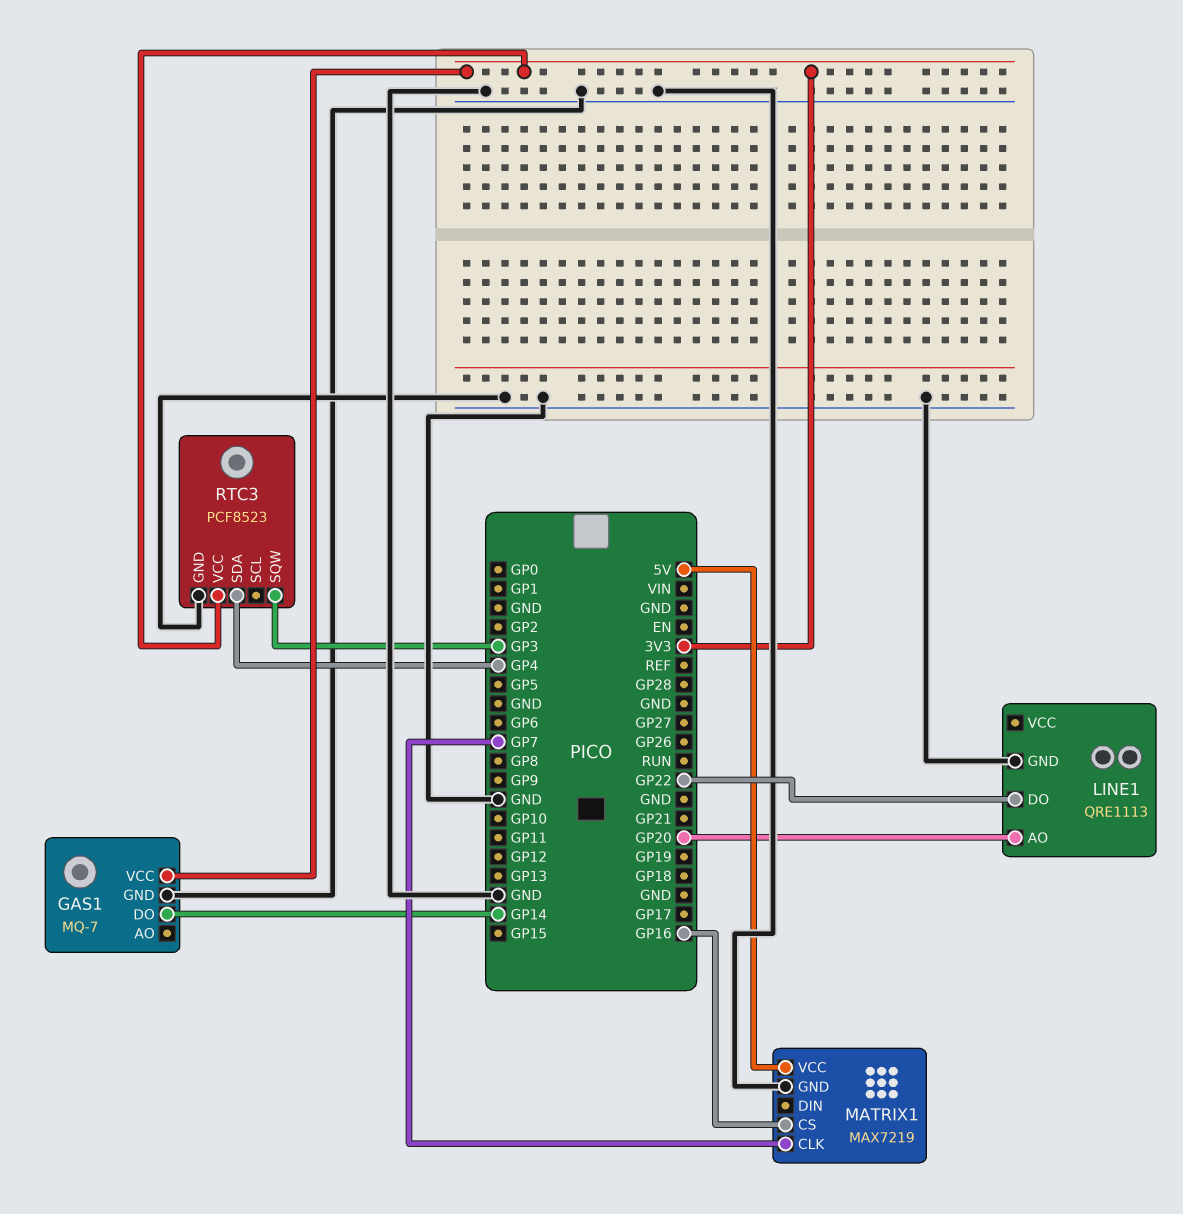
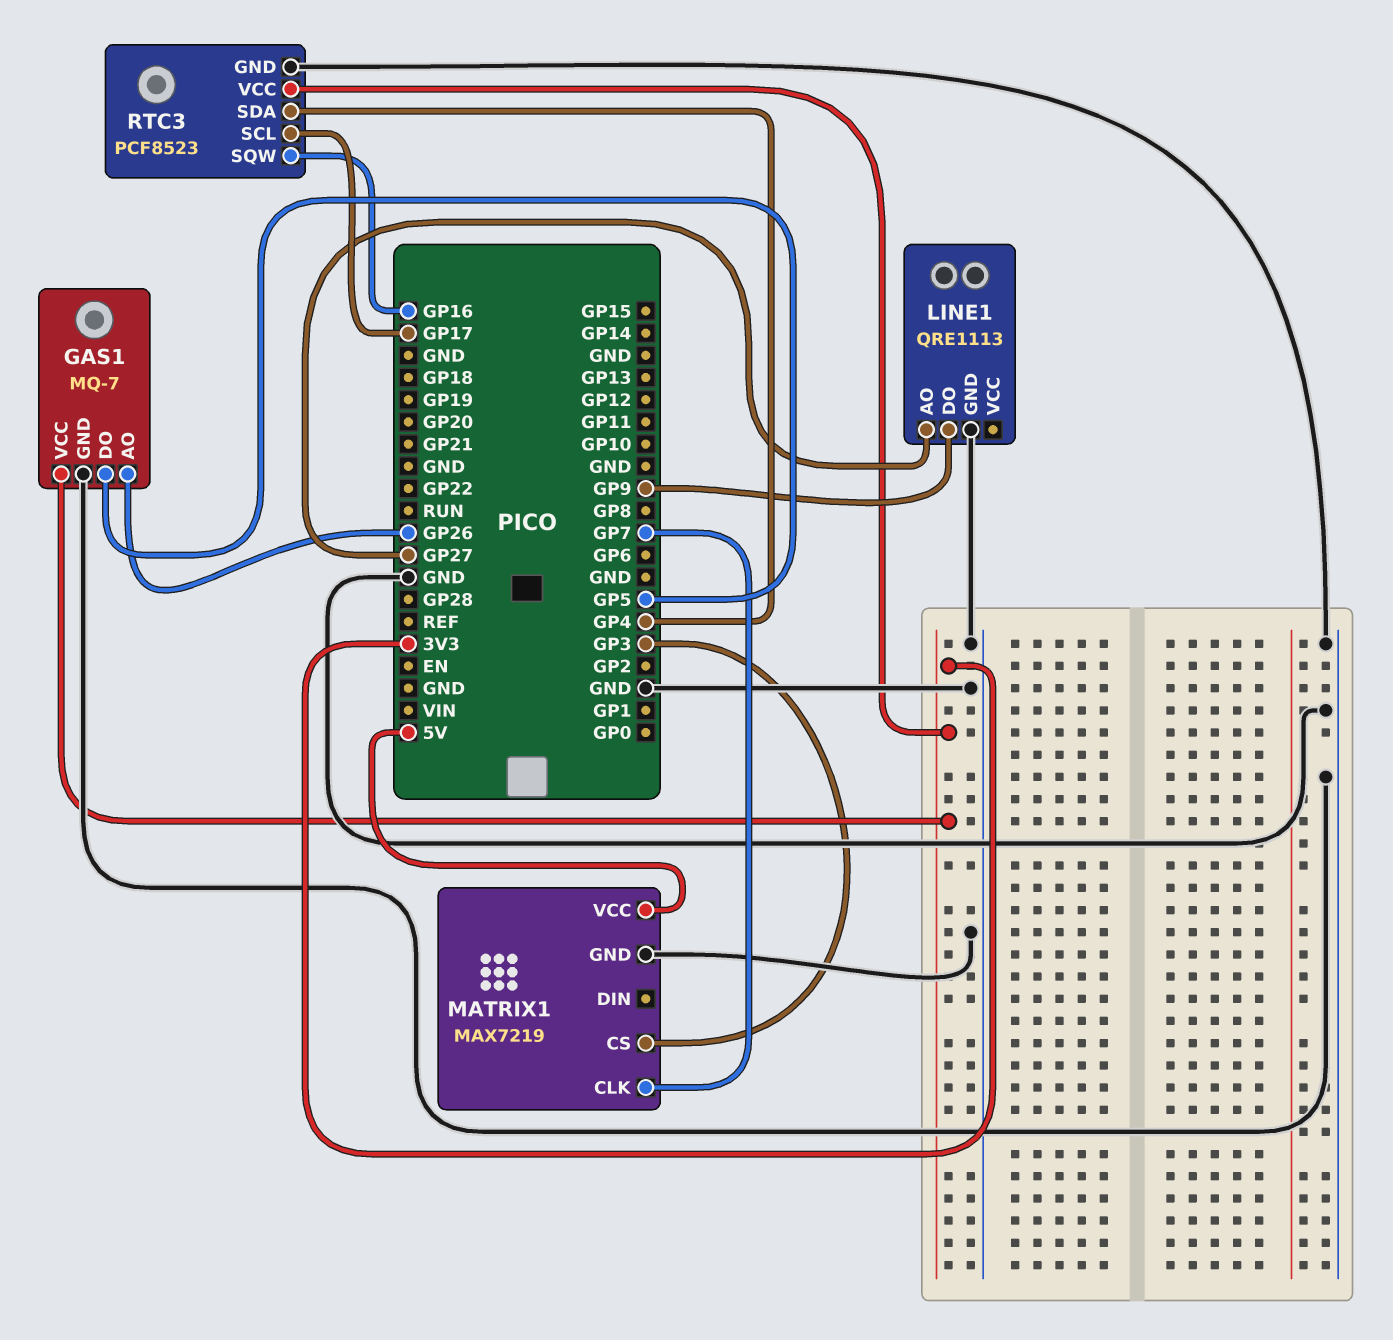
GAS1 pin AO: none -> GP26
GAS1 pin DO: GP14 -> GP5
LINE1 pin AO: GP20 -> GP27
LINE1 pin DO: GP22 -> GP9
MATRIX1 pin CS: GP16 -> GP3
RTC3 pin SCL: none -> GP17
RTC3 pin SQW: GP3 -> GP16

